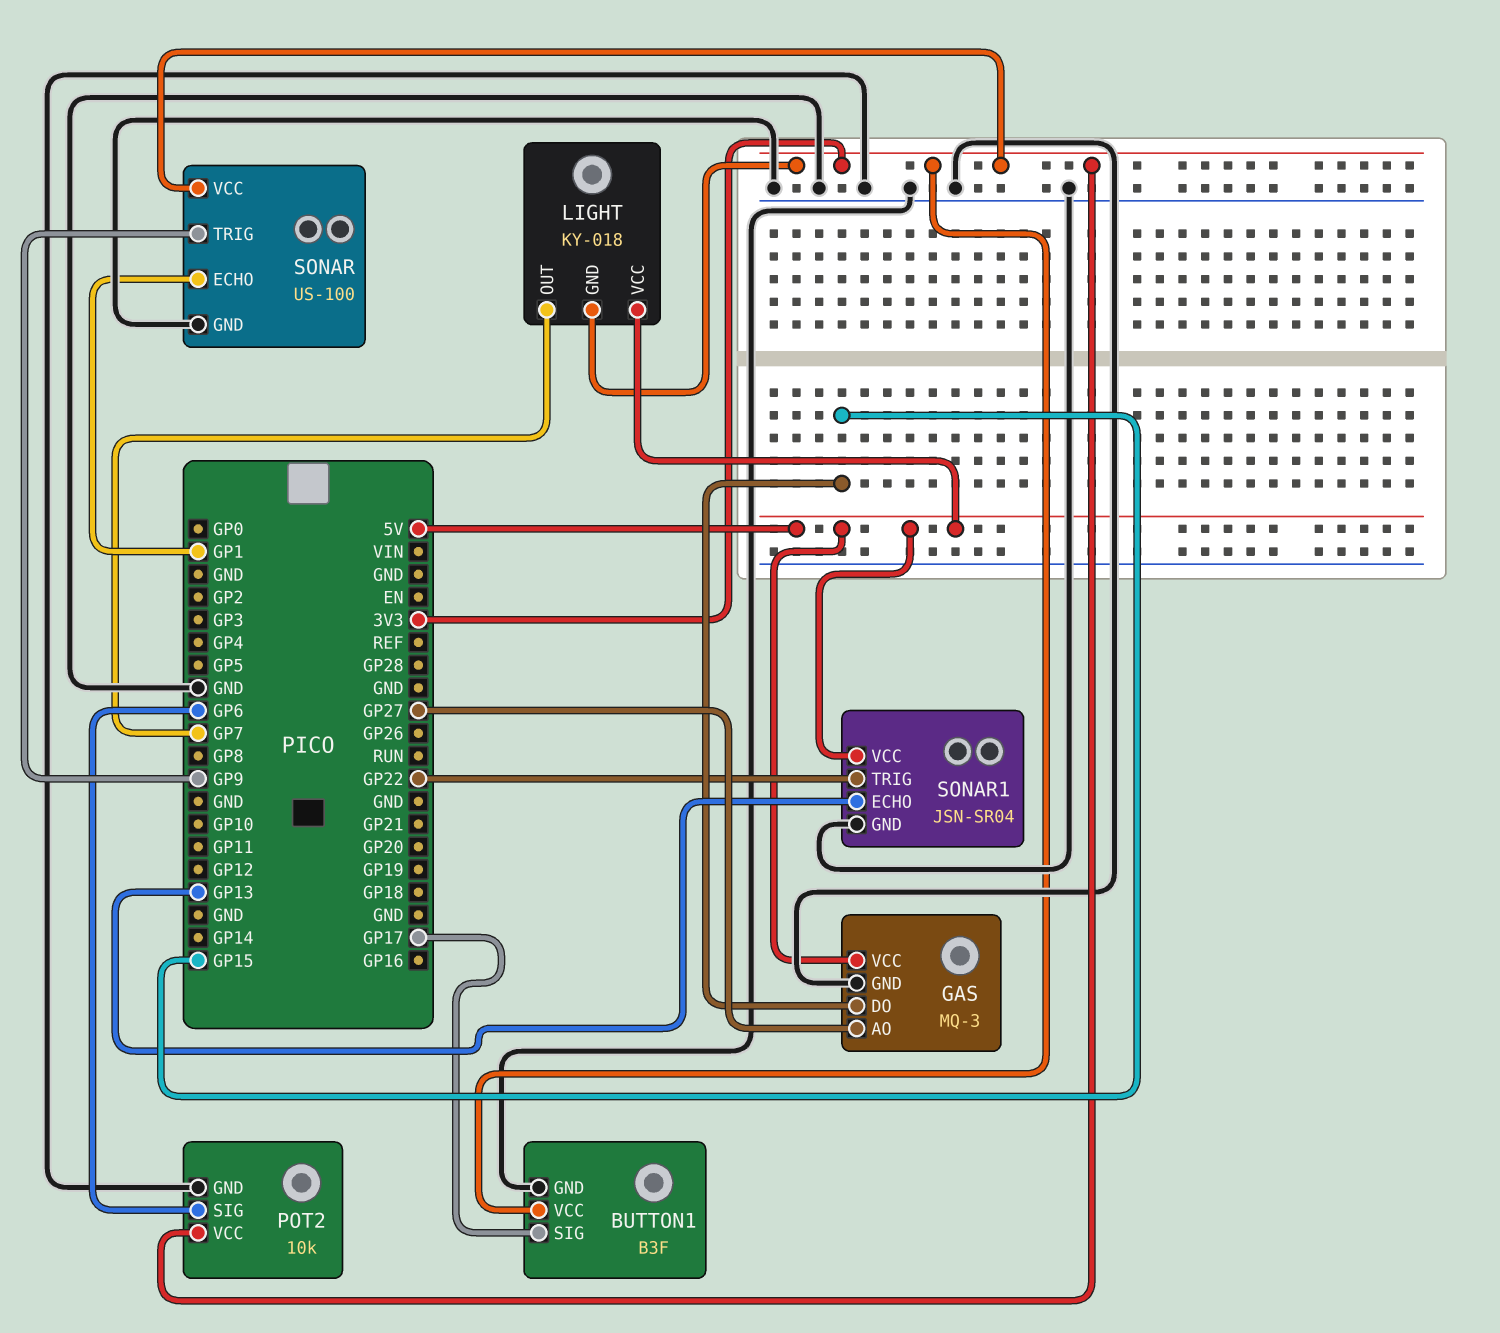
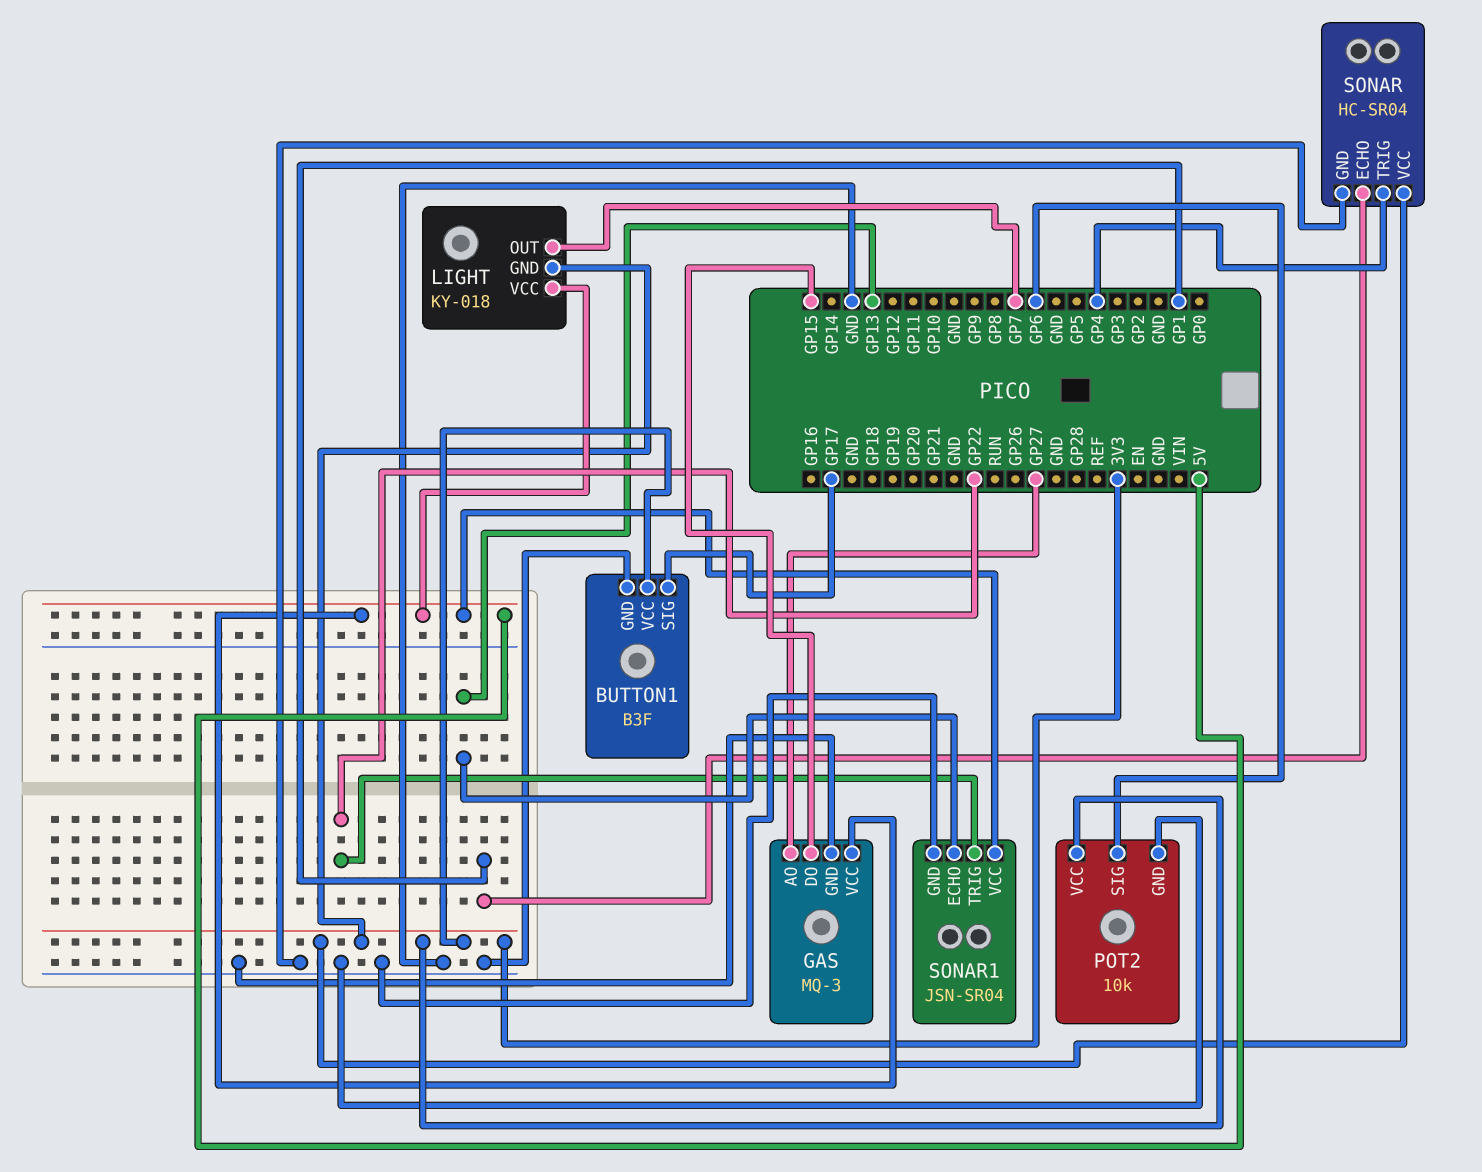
SONAR: US-100 -> HC-SR04
SONAR pin TRIG: GP9 -> GP4

